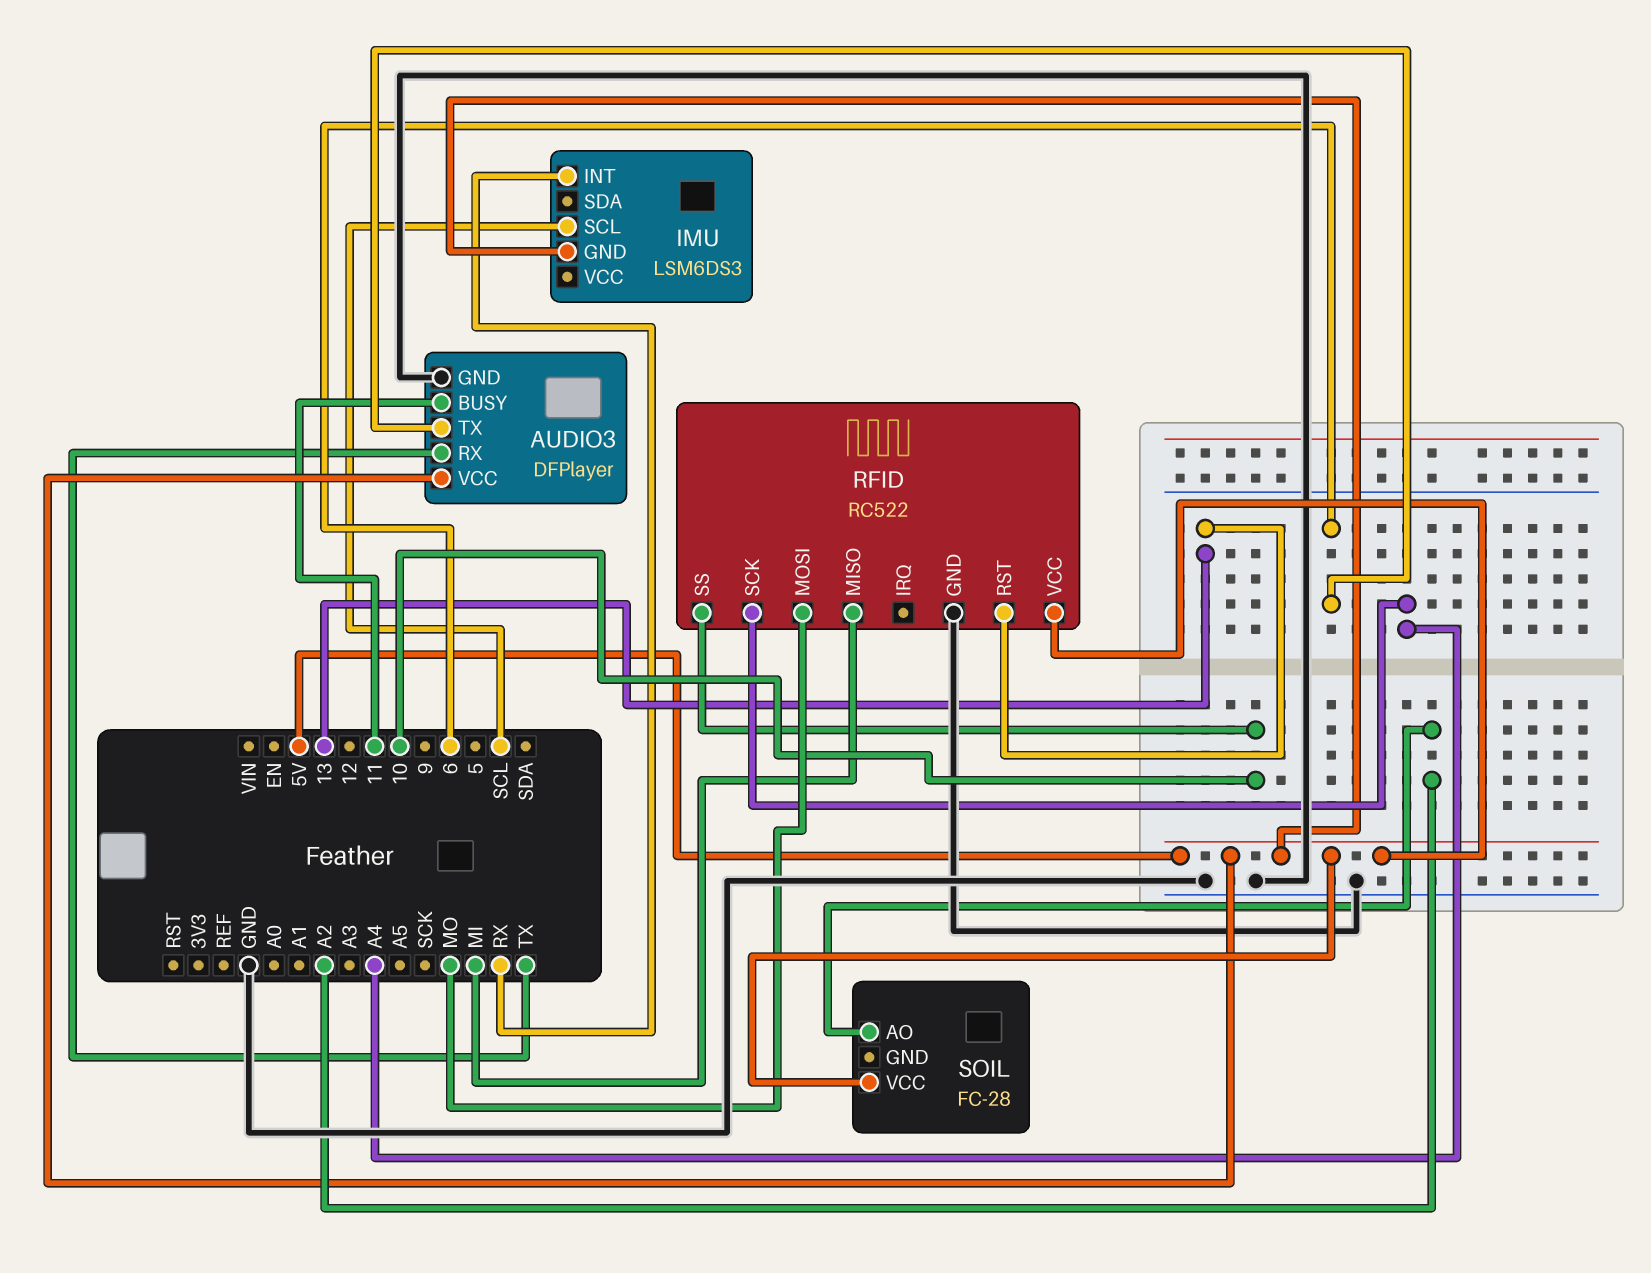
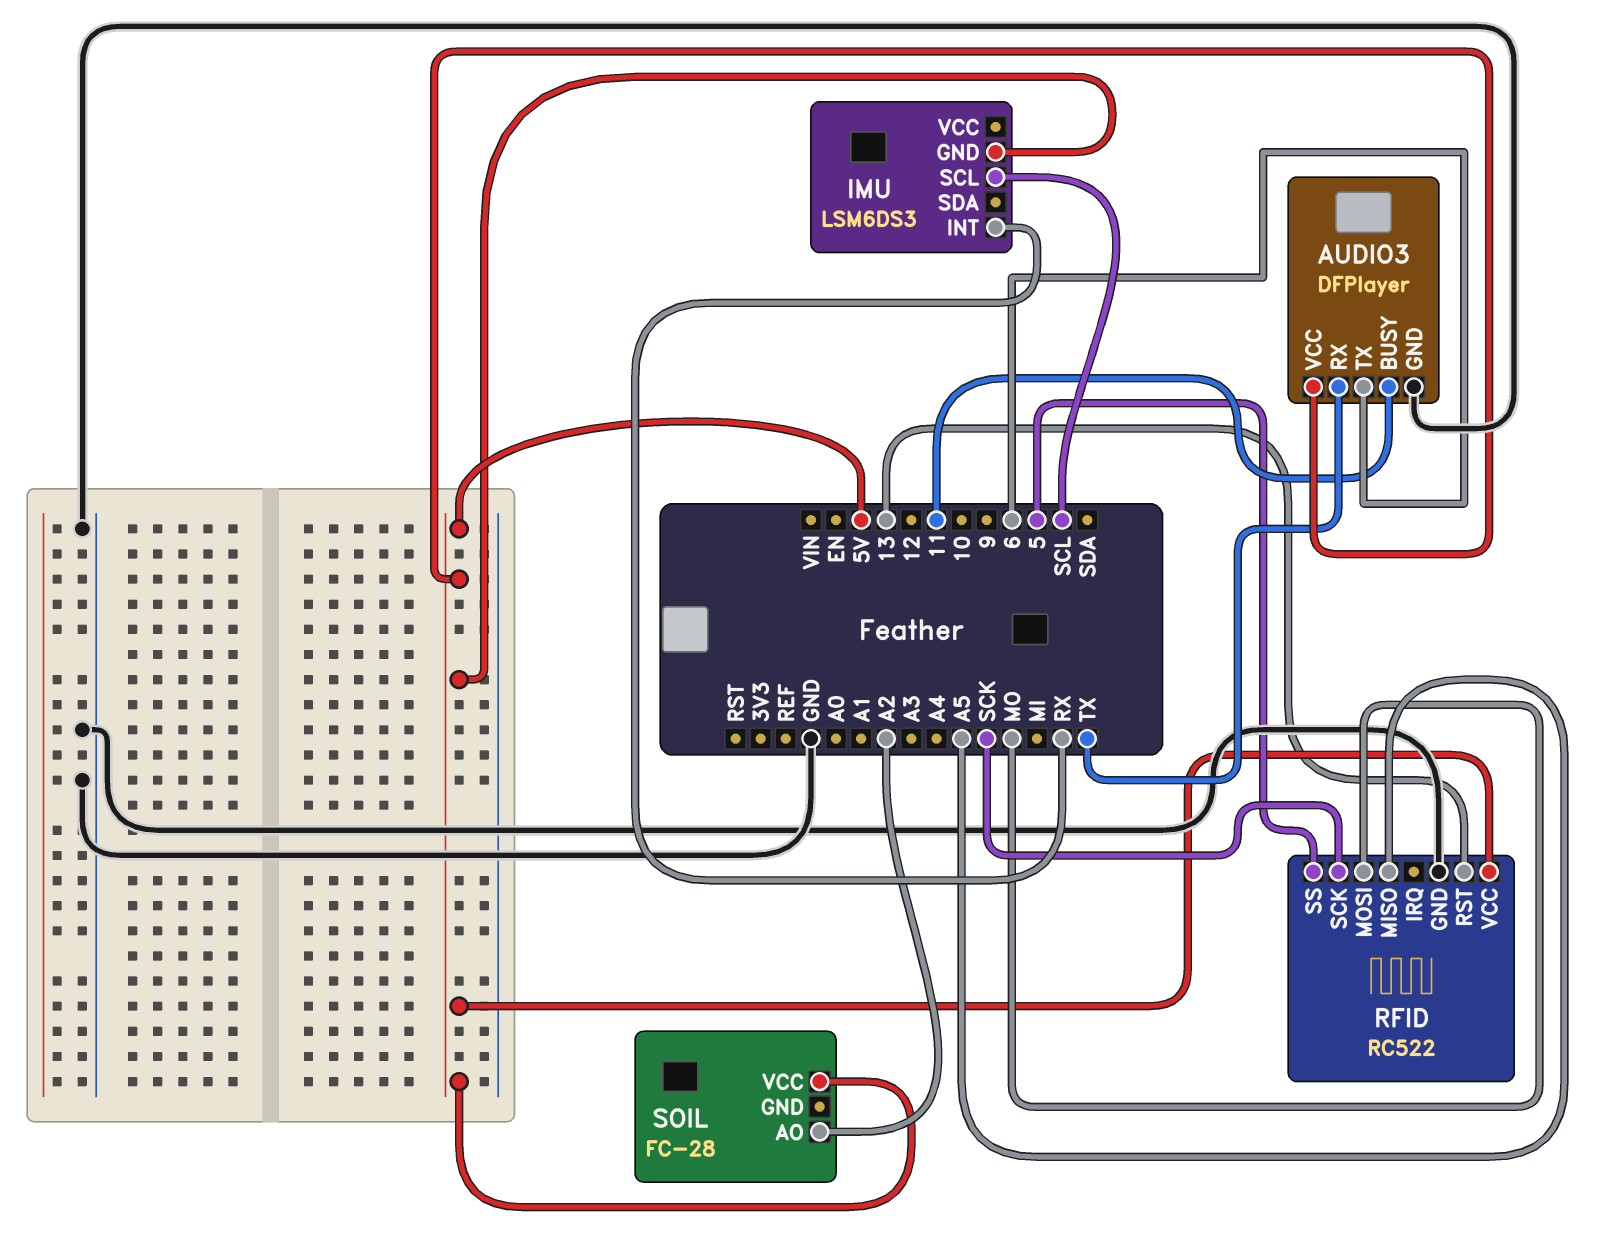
RFID pin MISO: MI -> A5
RFID pin SCK: A4 -> SCK
RFID pin SS: 10 -> 5

